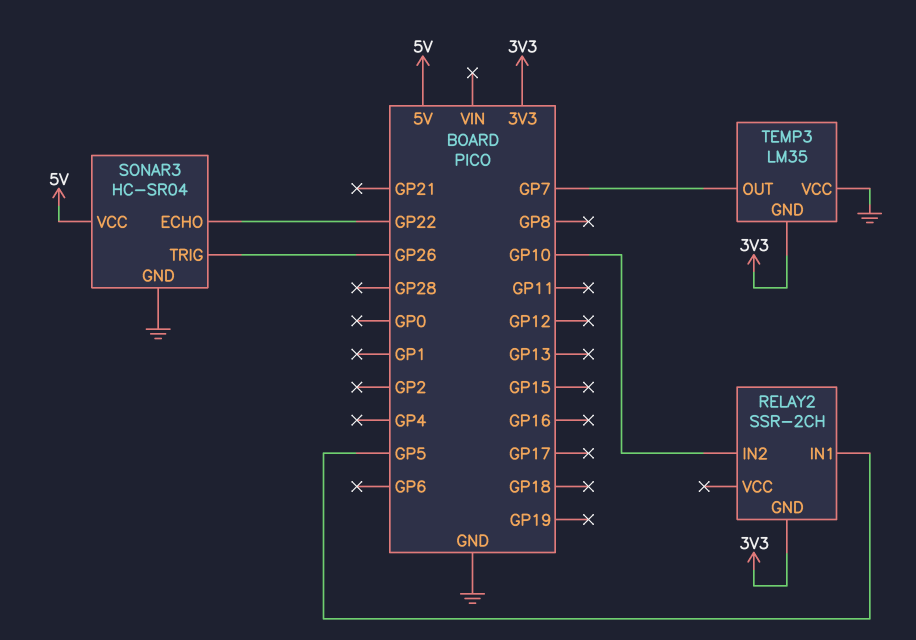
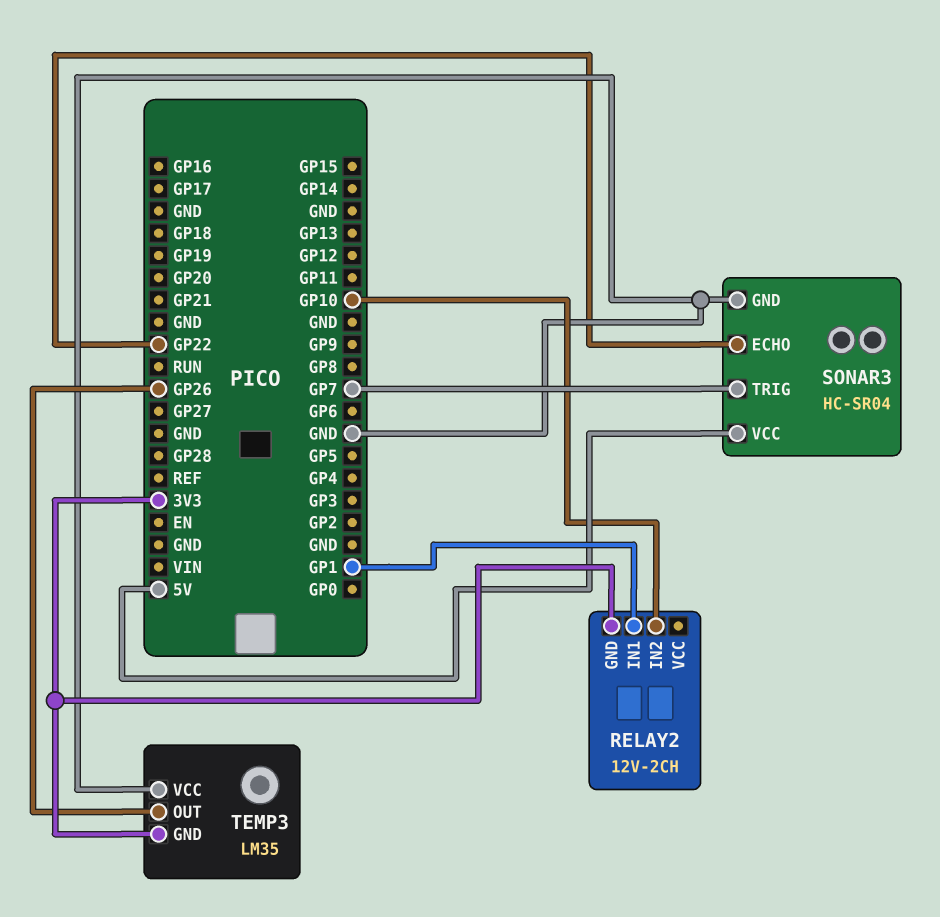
RELAY2: SSR-2CH -> 12V-2CH
RELAY2 pin IN1: GP5 -> GP1
SONAR3 pin TRIG: GP26 -> GP7
TEMP3 pin OUT: GP7 -> GP26

